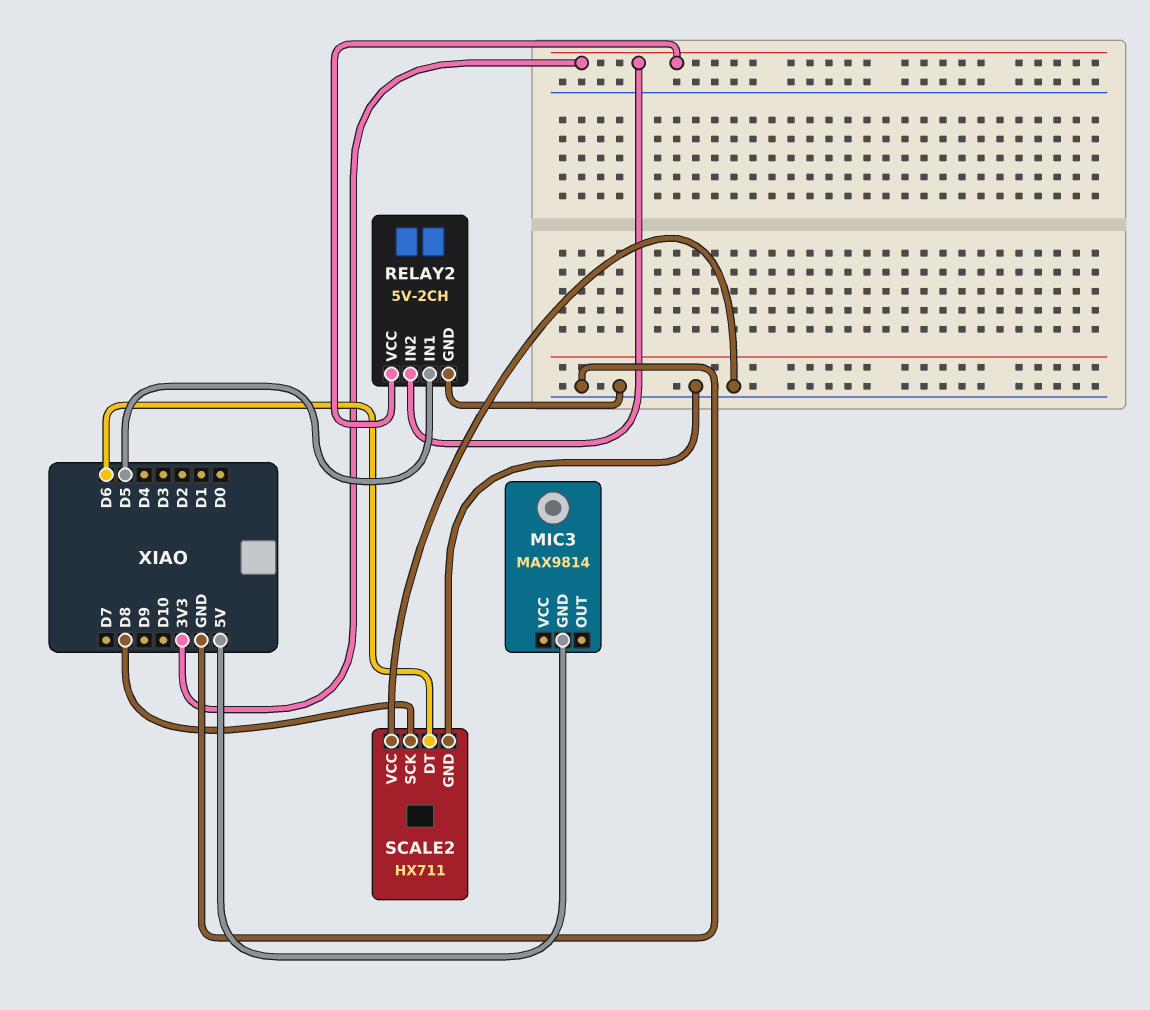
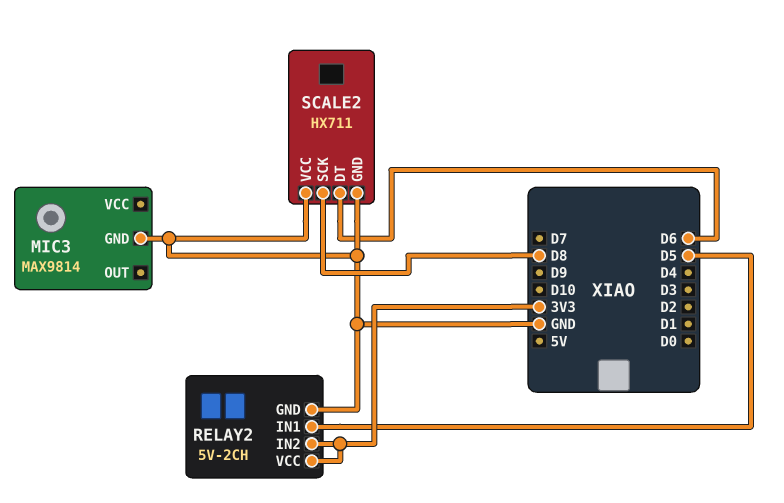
MIC3 pin GND: 5V -> GND

